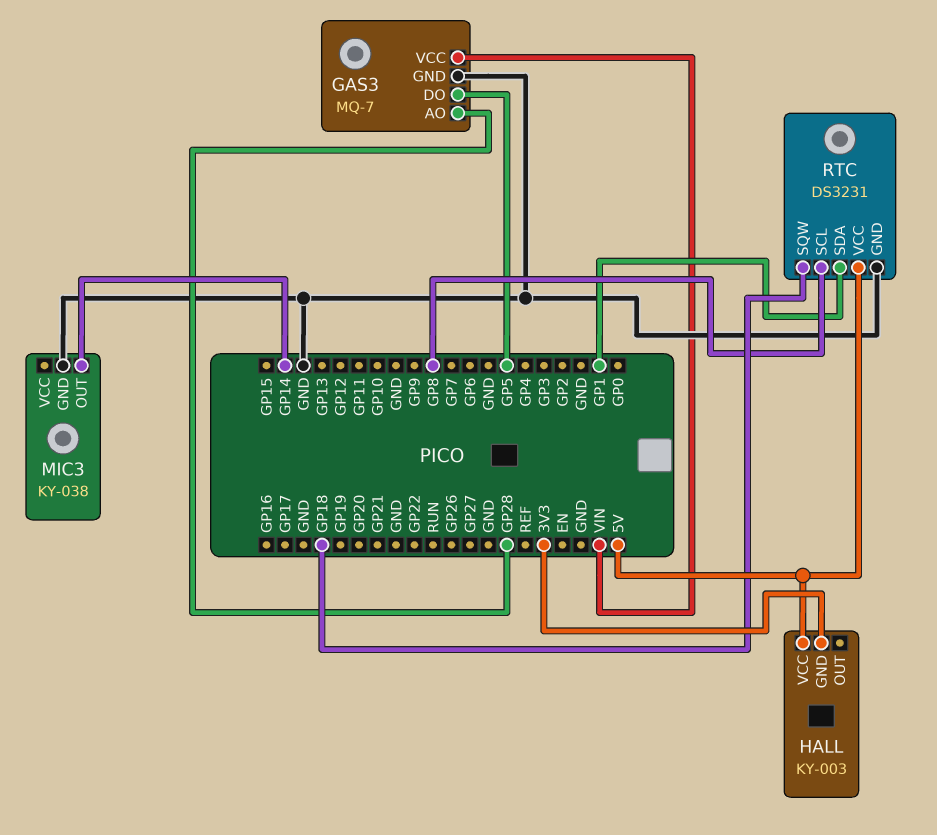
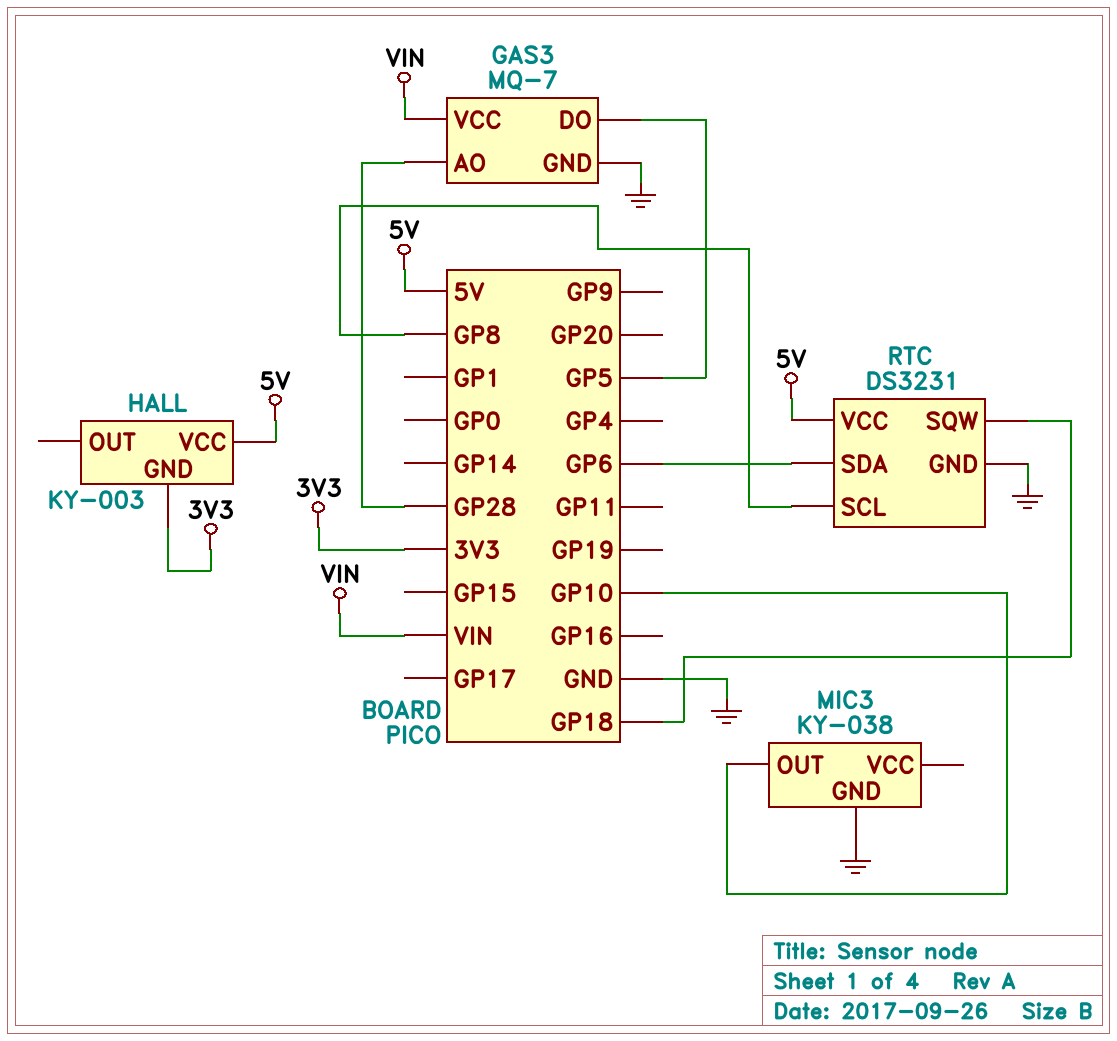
MIC3 pin OUT: GP14 -> GP10
RTC pin SDA: GP1 -> GP6

